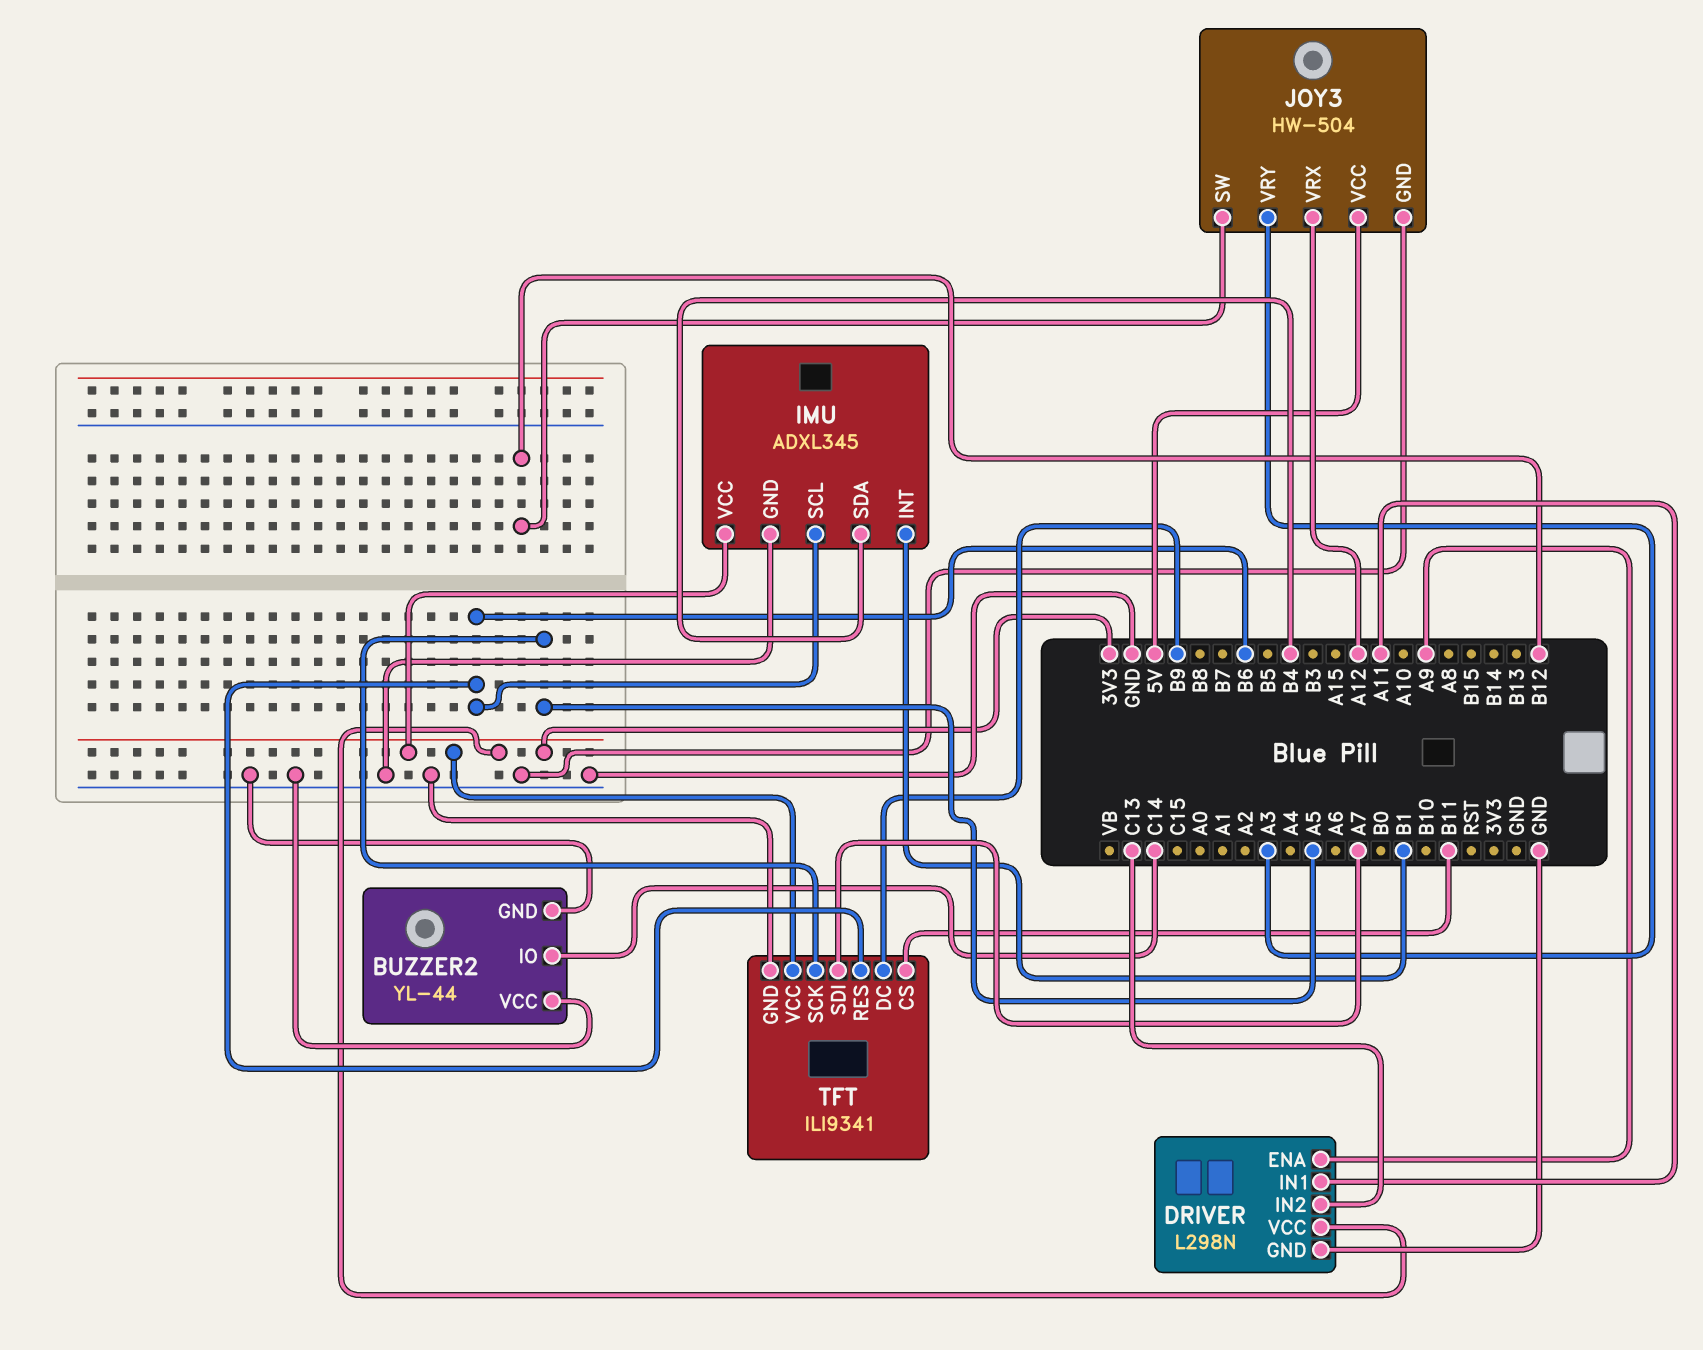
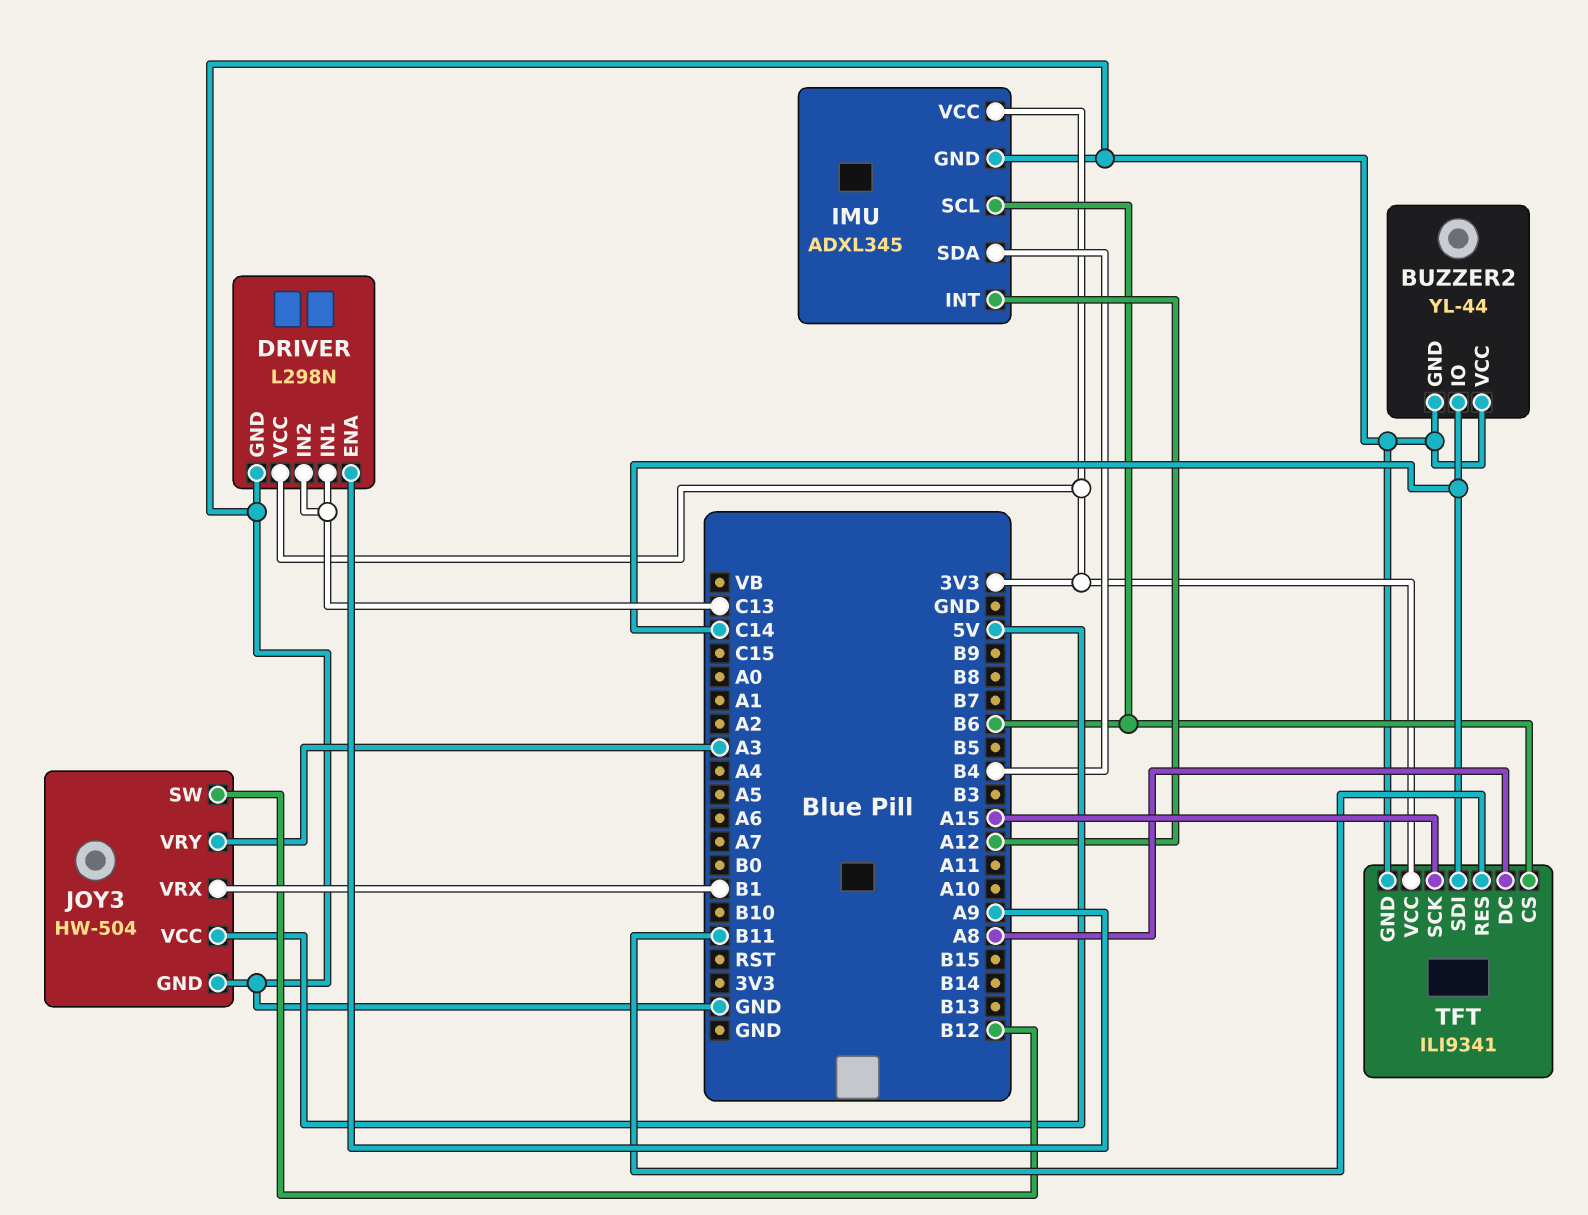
DRIVER pin IN1: A11 -> C13
IMU pin INT: B1 -> A12
JOY3 pin VRX: A12 -> B1
TFT pin CS: B11 -> B6
TFT pin DC: B9 -> A8
TFT pin RES: B6 -> B11
TFT pin SCK: A5 -> A15
TFT pin SDI: A7 -> C14

